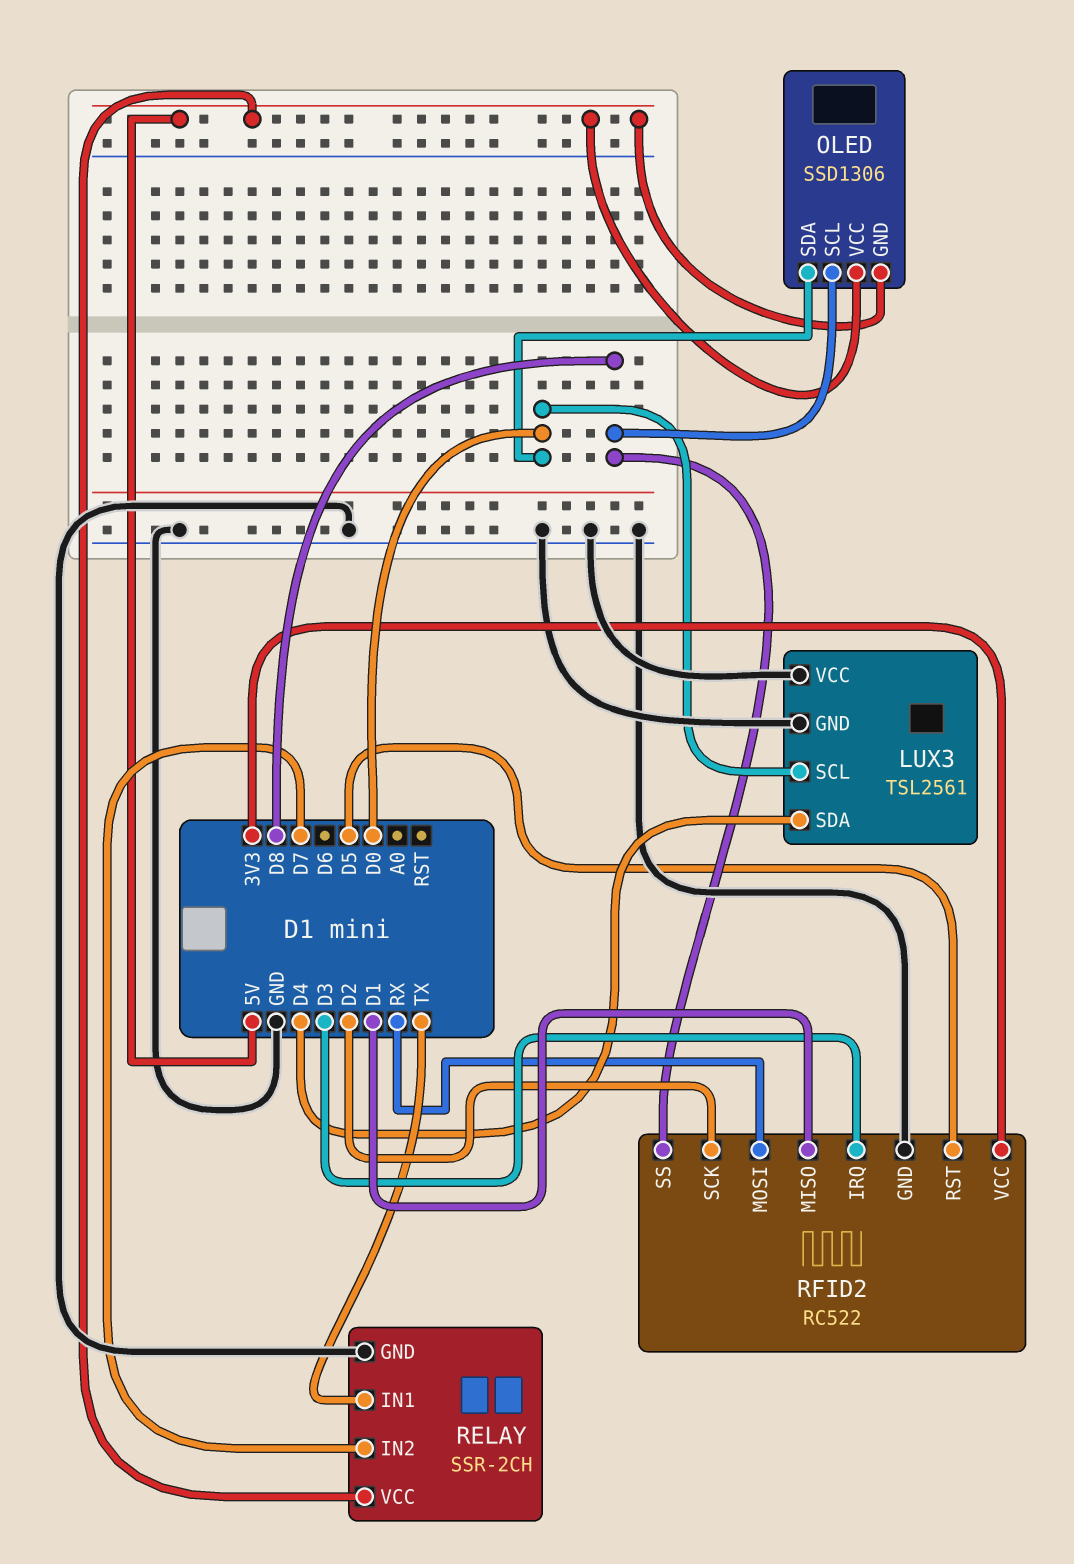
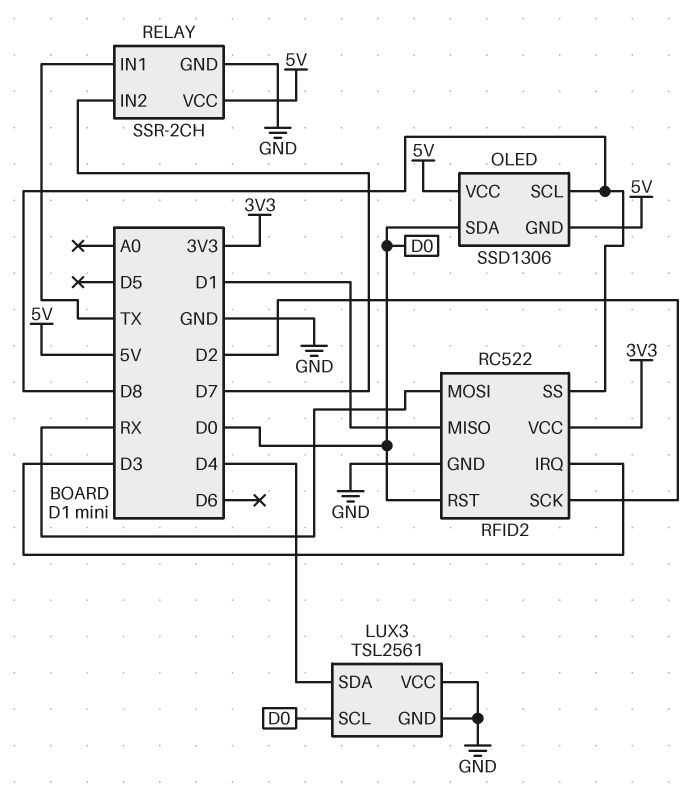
RFID2 pin RST: D5 -> D0

